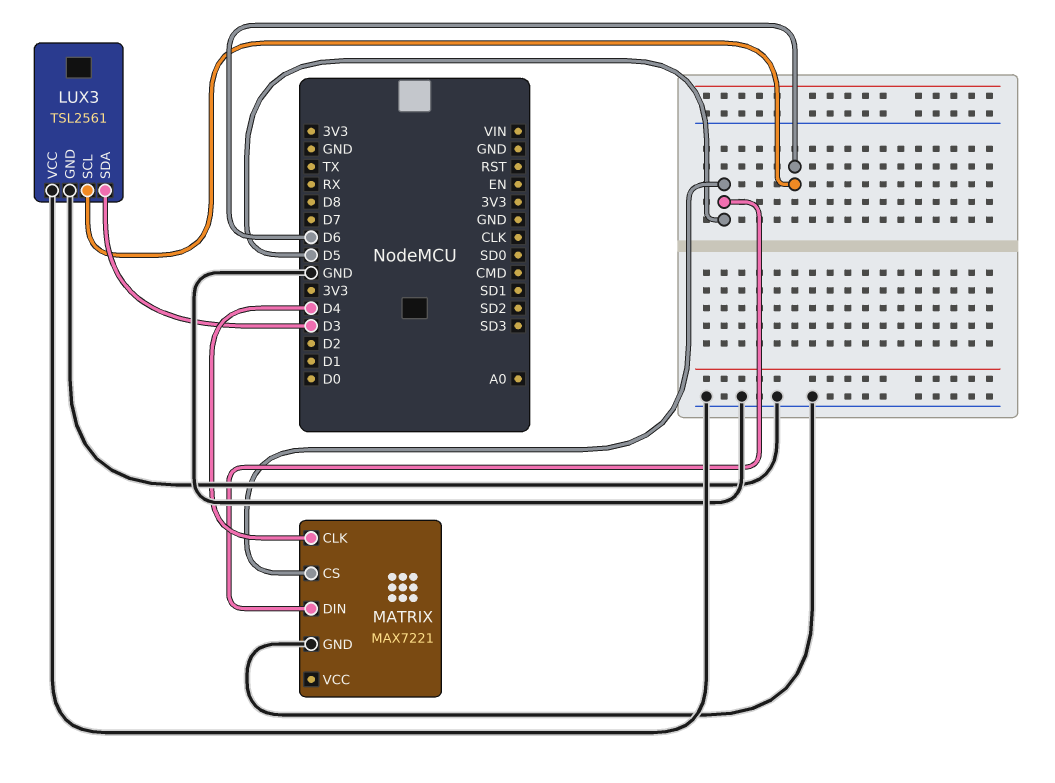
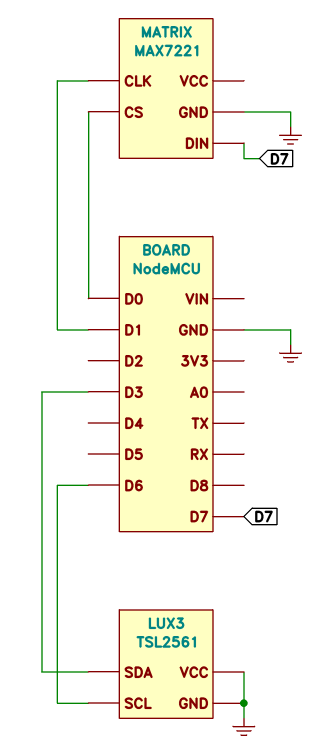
MATRIX pin CLK: D4 -> D1
MATRIX pin CS: D5 -> D0
MATRIX pin DIN: D5 -> D7

